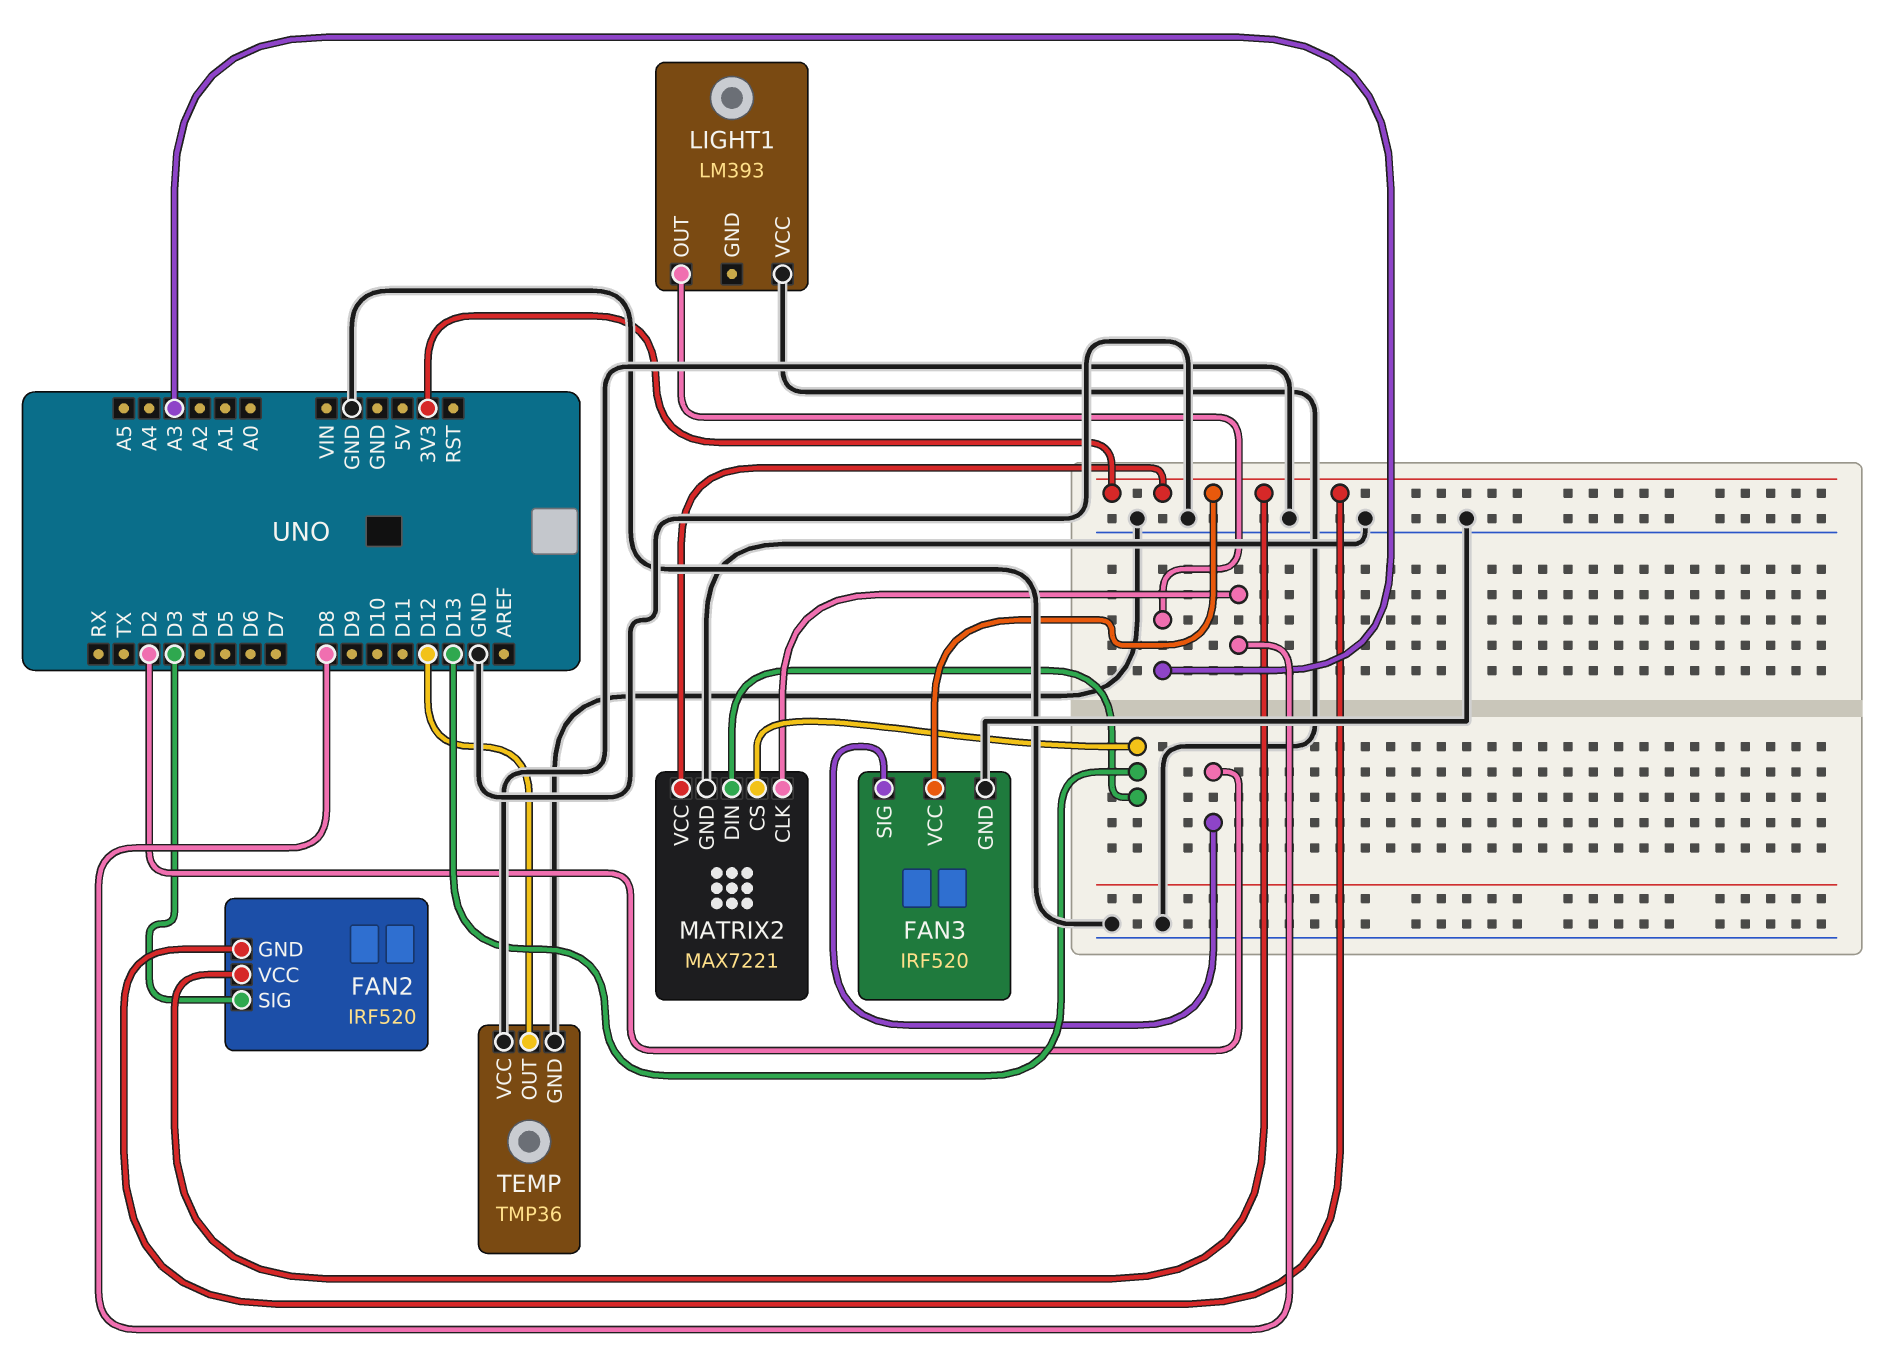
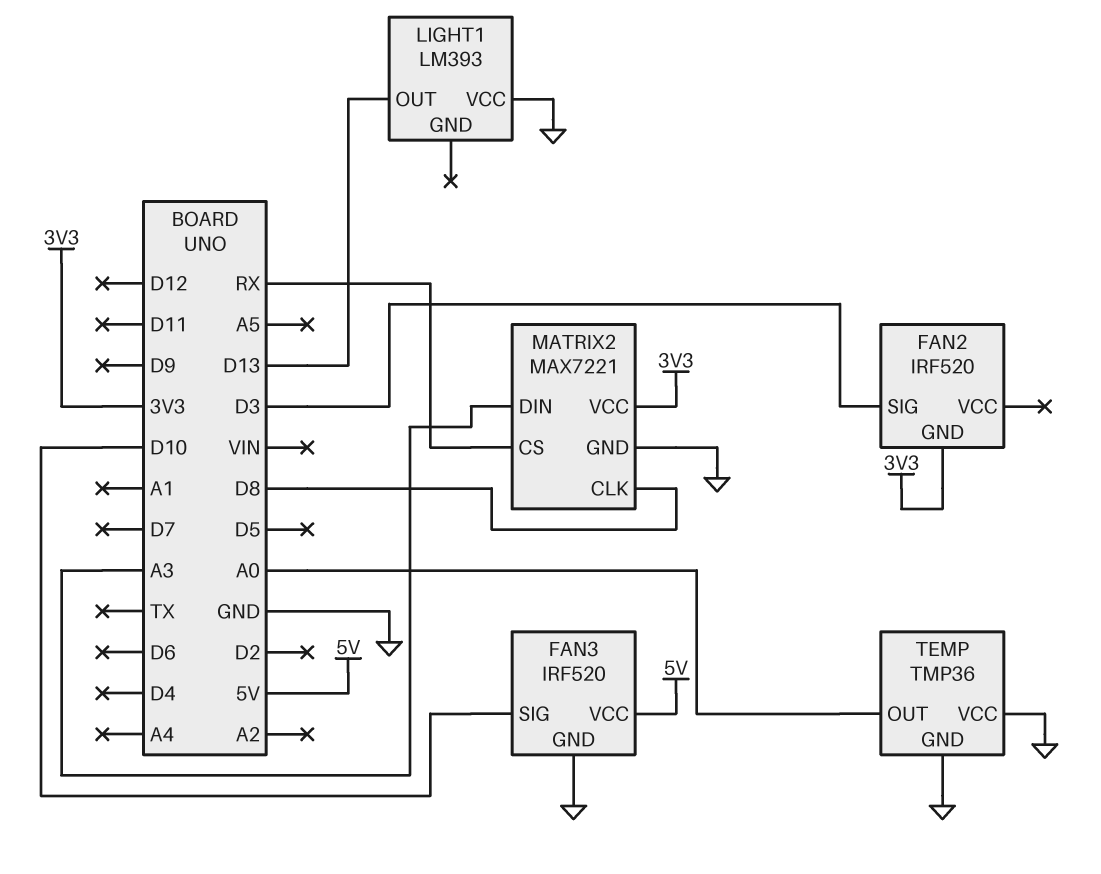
FAN2 pin VCC: 3V3 -> none
FAN3 pin SIG: D2 -> D10
FAN3 pin VCC: 3V3 -> 5V
LIGHT1 pin OUT: A3 -> D13
MATRIX2 pin CS: D13 -> RX
MATRIX2 pin DIN: D13 -> A3
TEMP pin OUT: D12 -> A0

